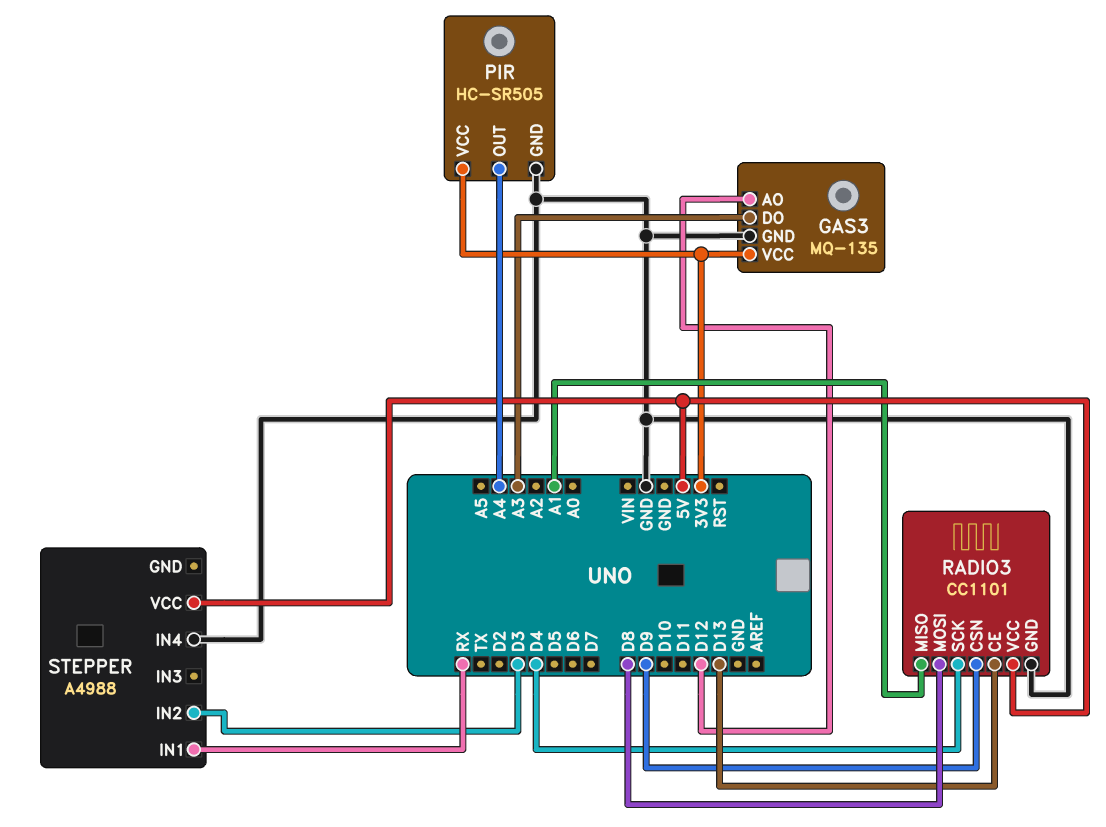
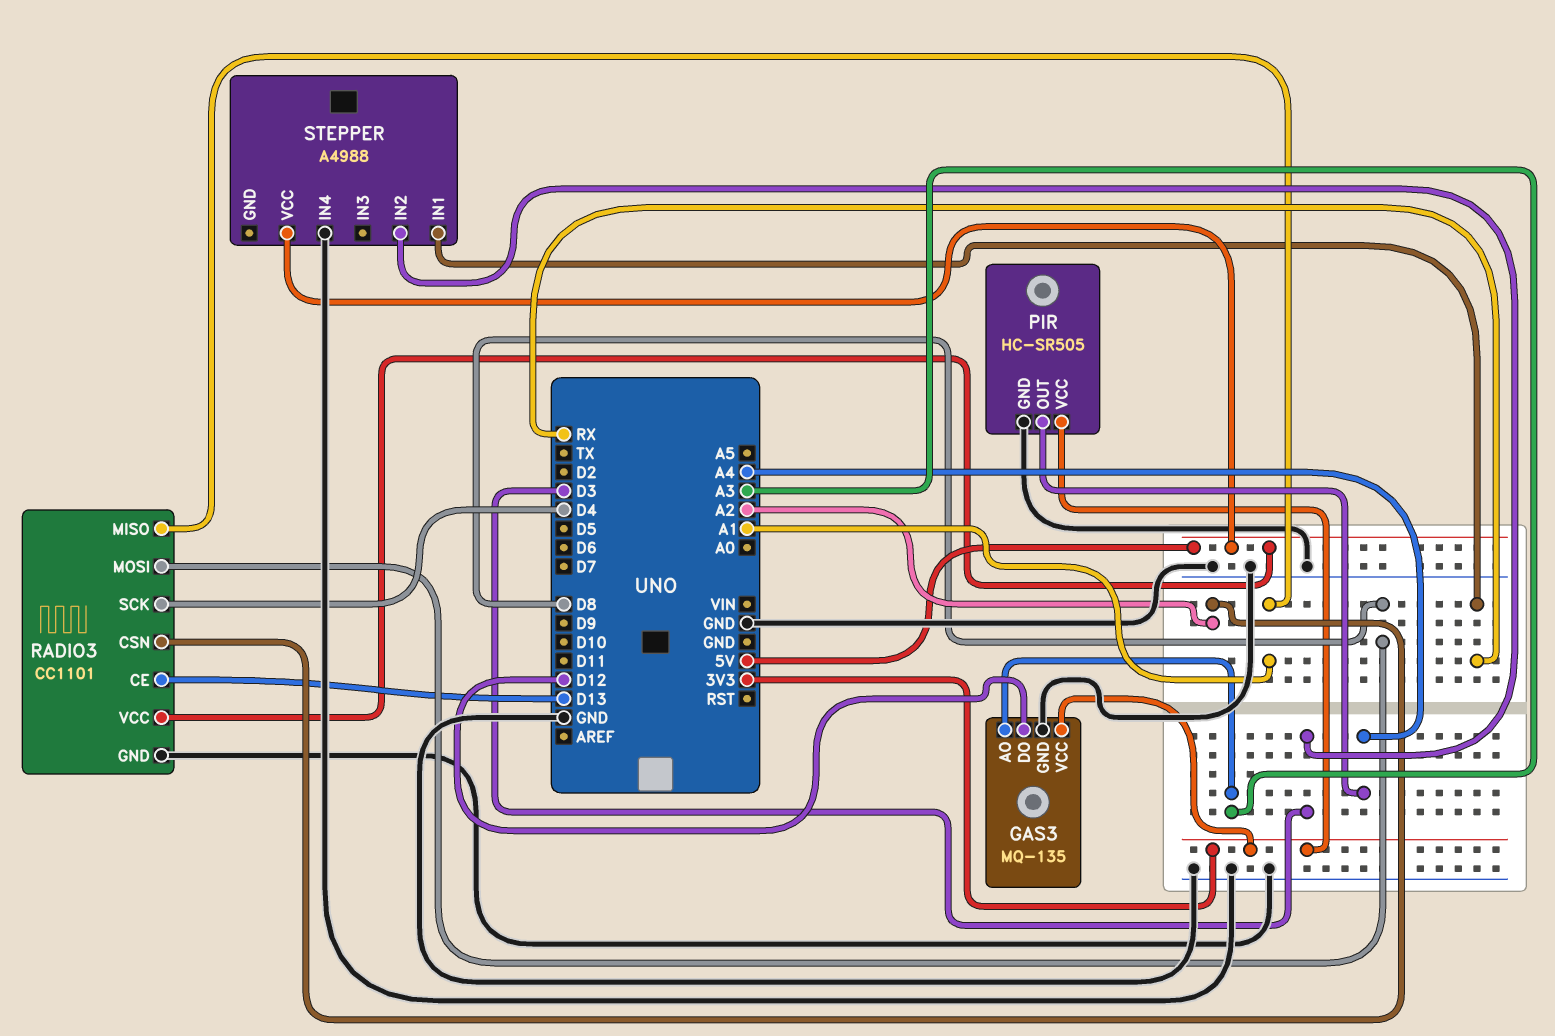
GAS3 pin AO: D12 -> A3
GAS3 pin DO: A3 -> D12
RADIO3 pin CSN: D9 -> A2

